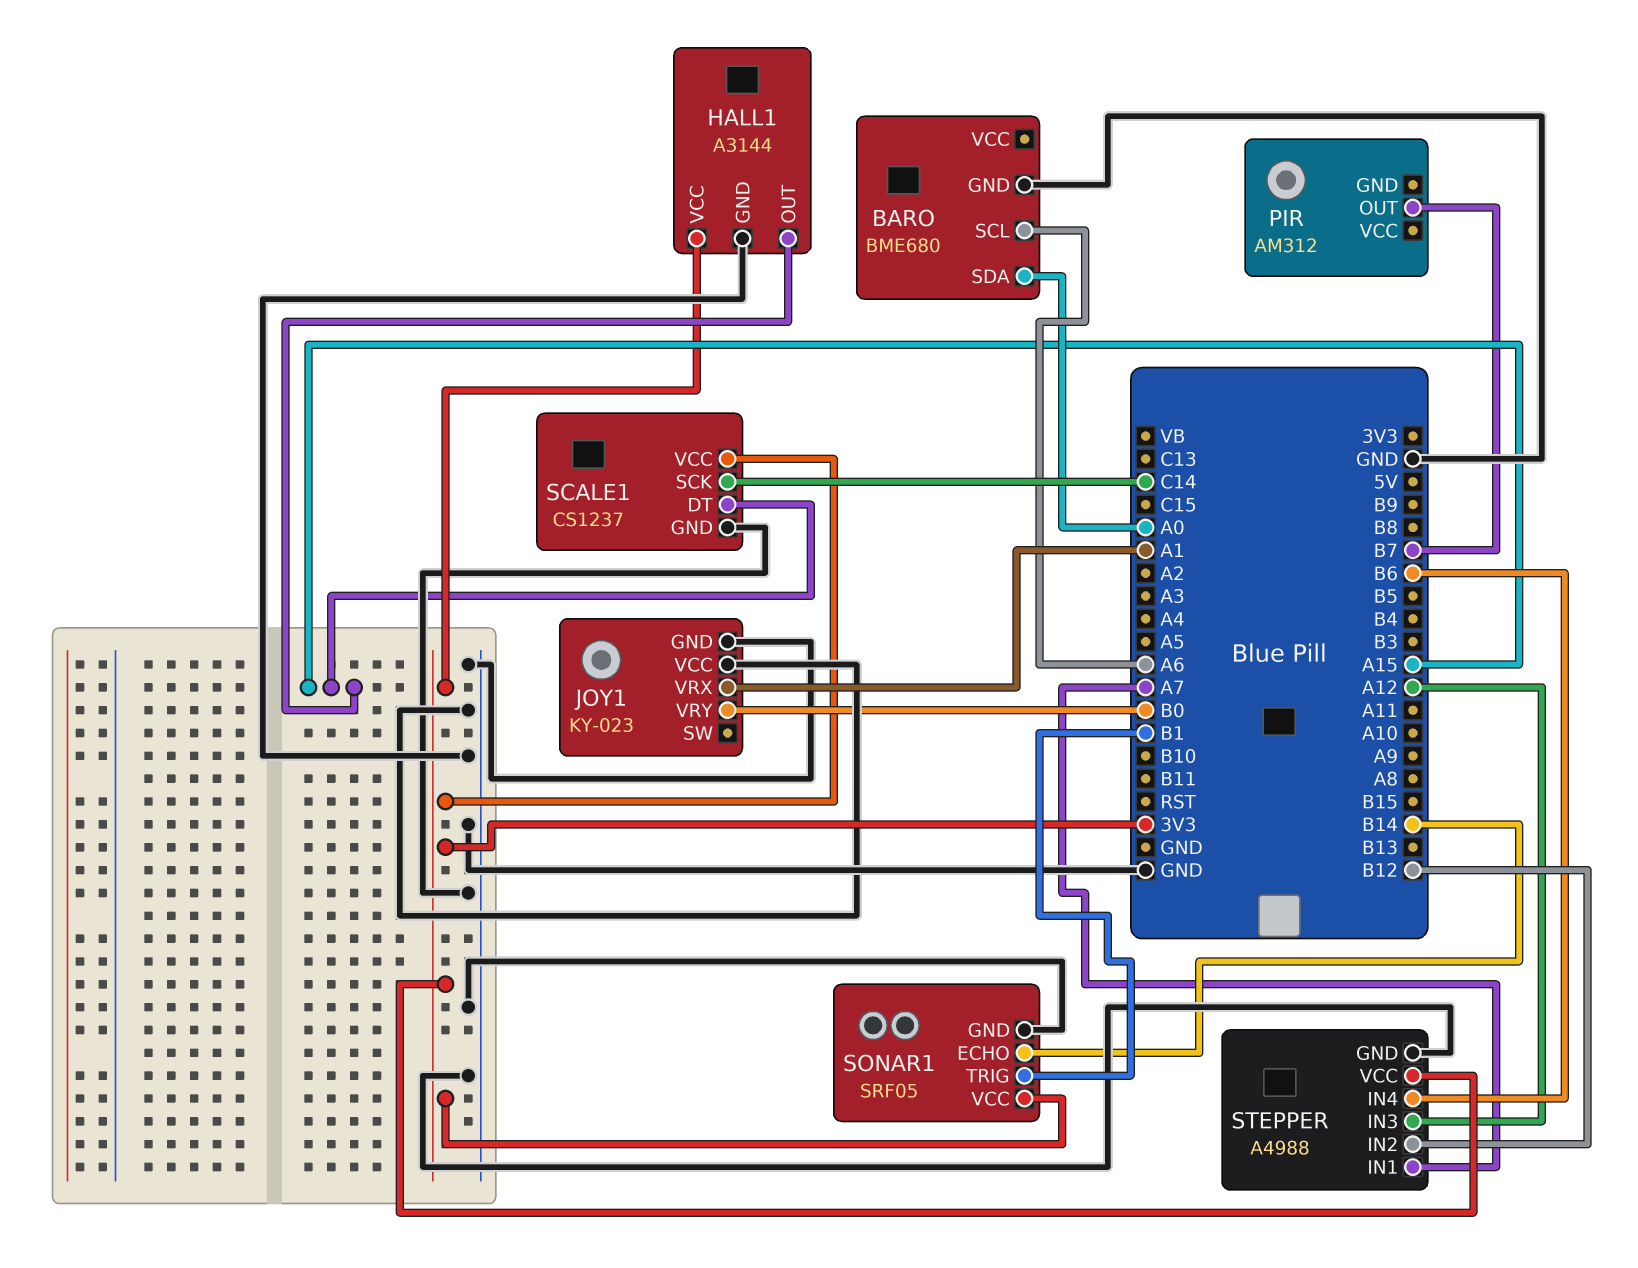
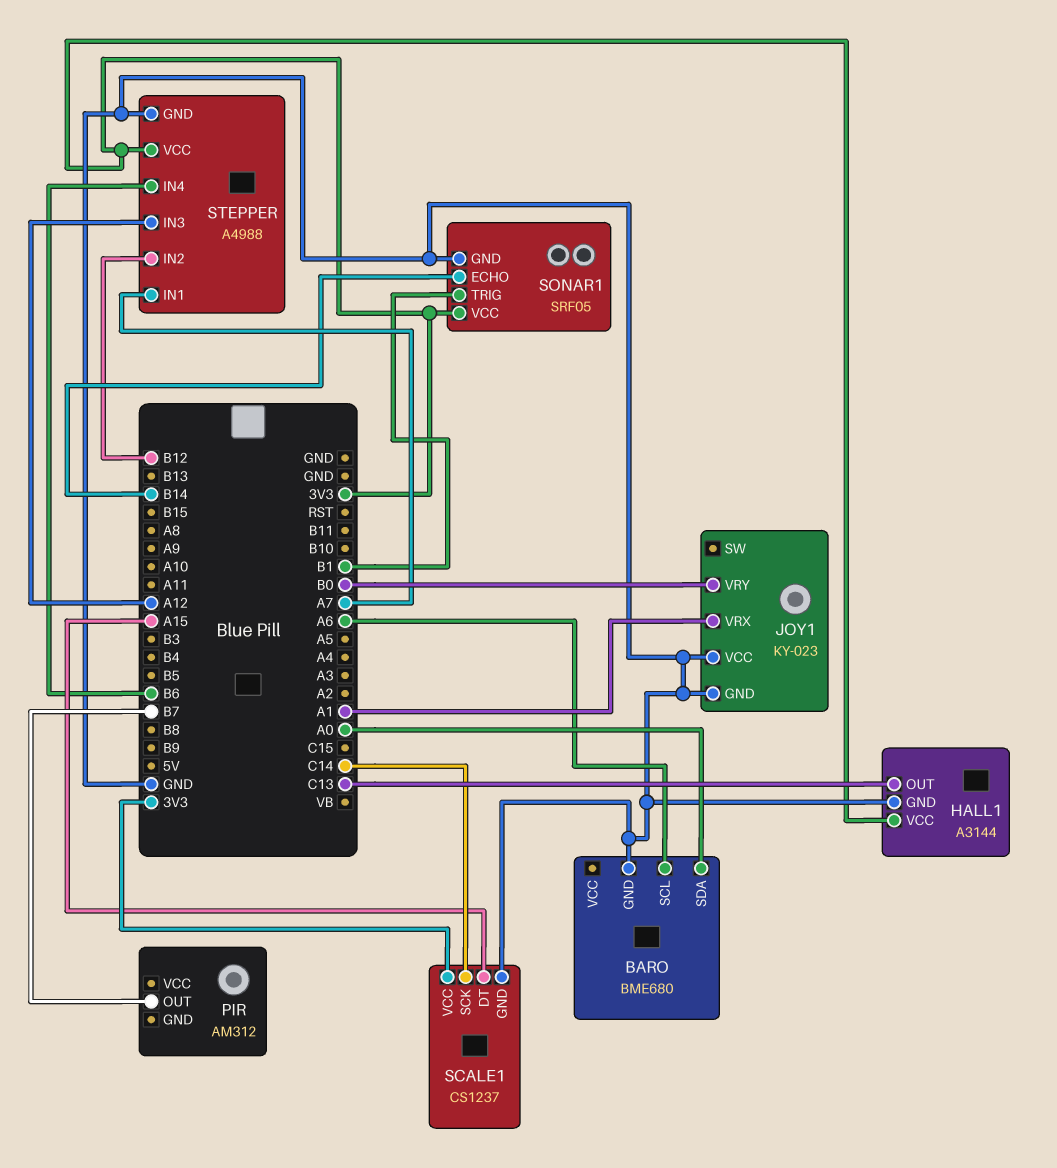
HALL1 pin OUT: A15 -> C13

